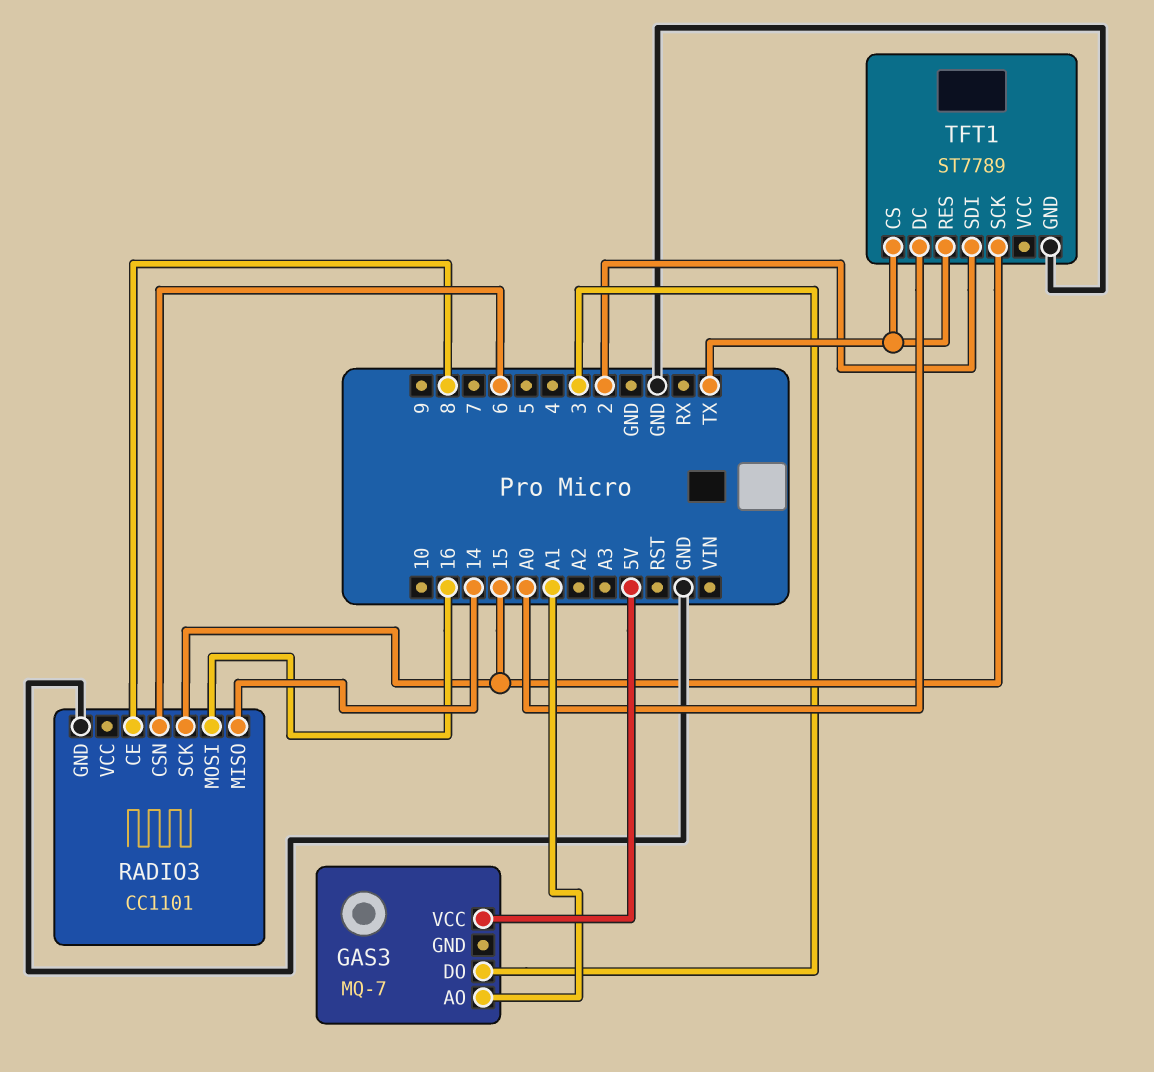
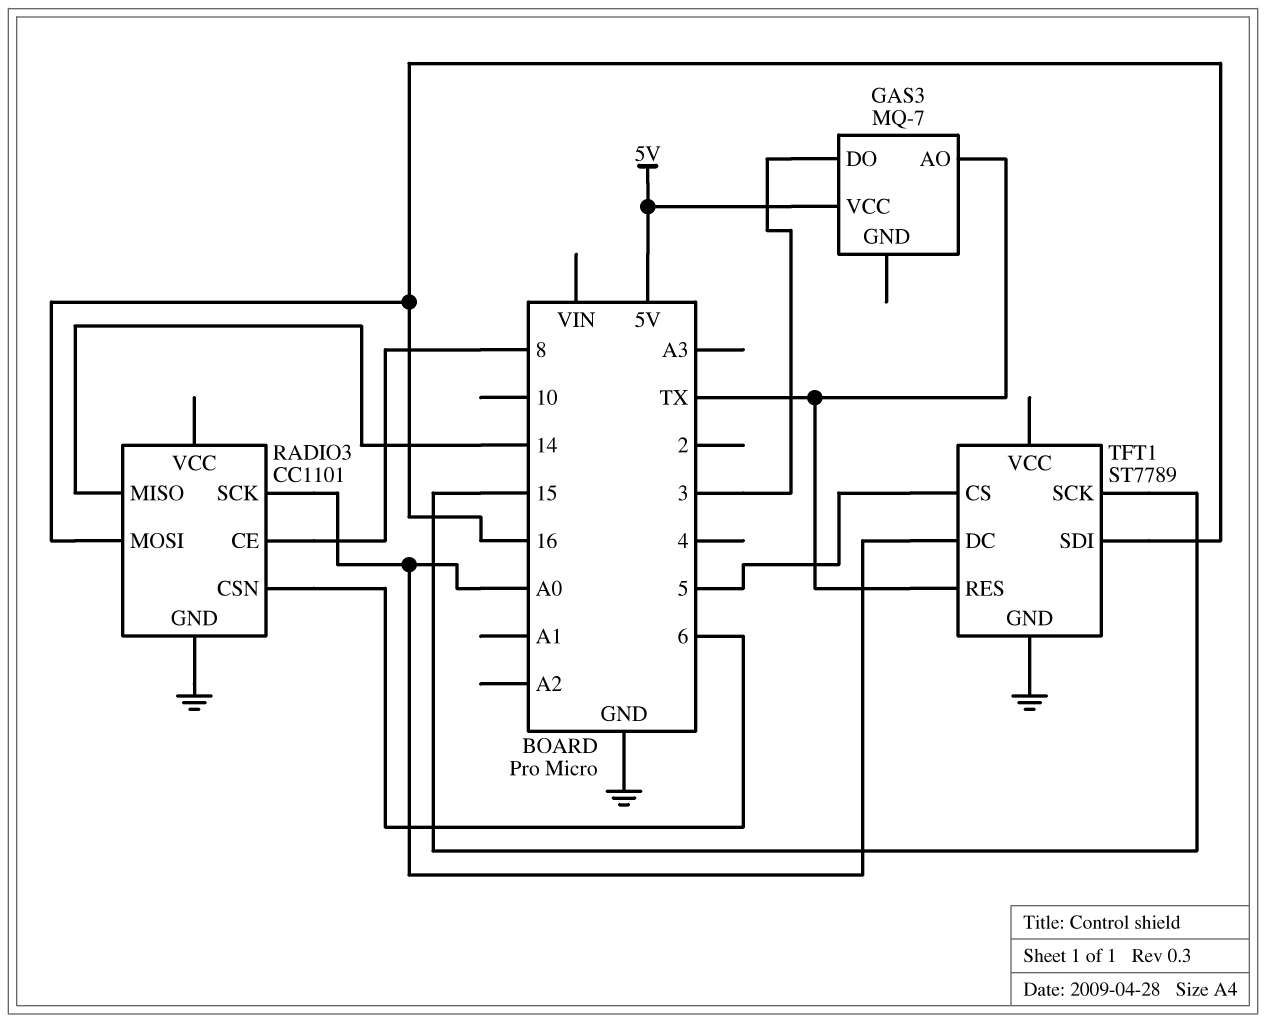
GAS3 pin AO: A1 -> TX
RADIO3 pin SCK: 15 -> A0
TFT1 pin CS: TX -> 5
TFT1 pin SDI: 2 -> 16

